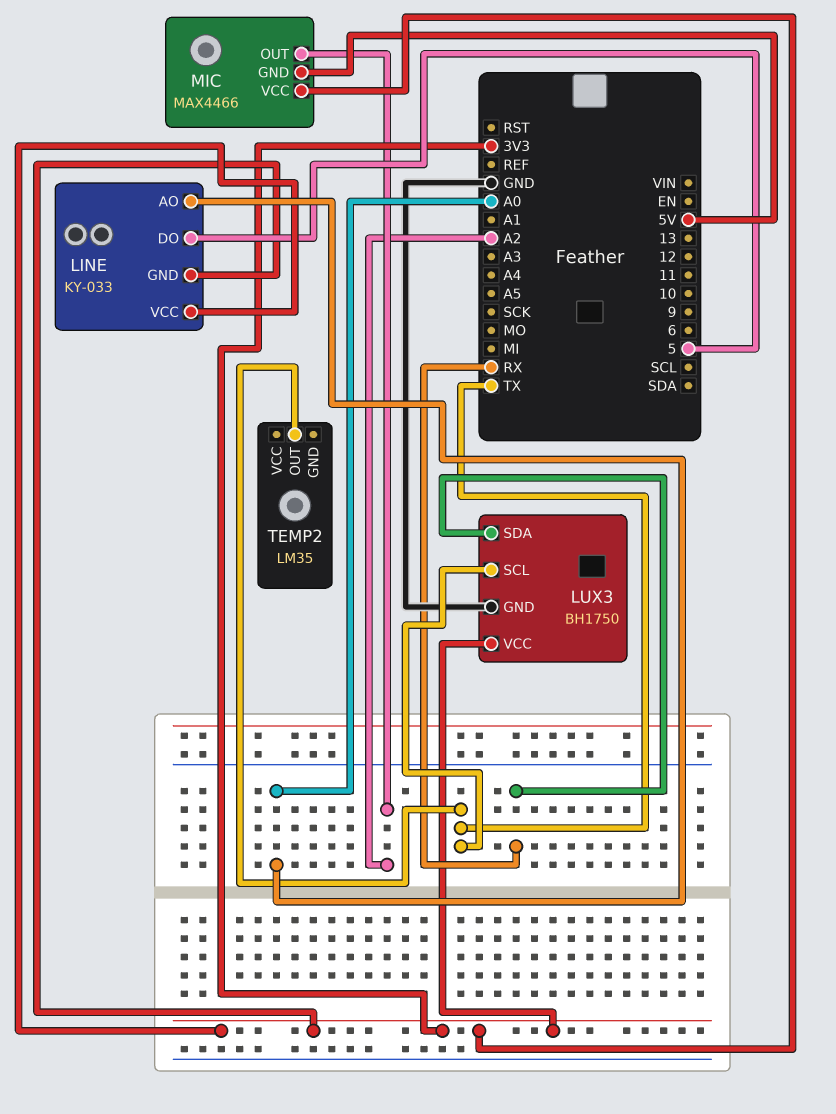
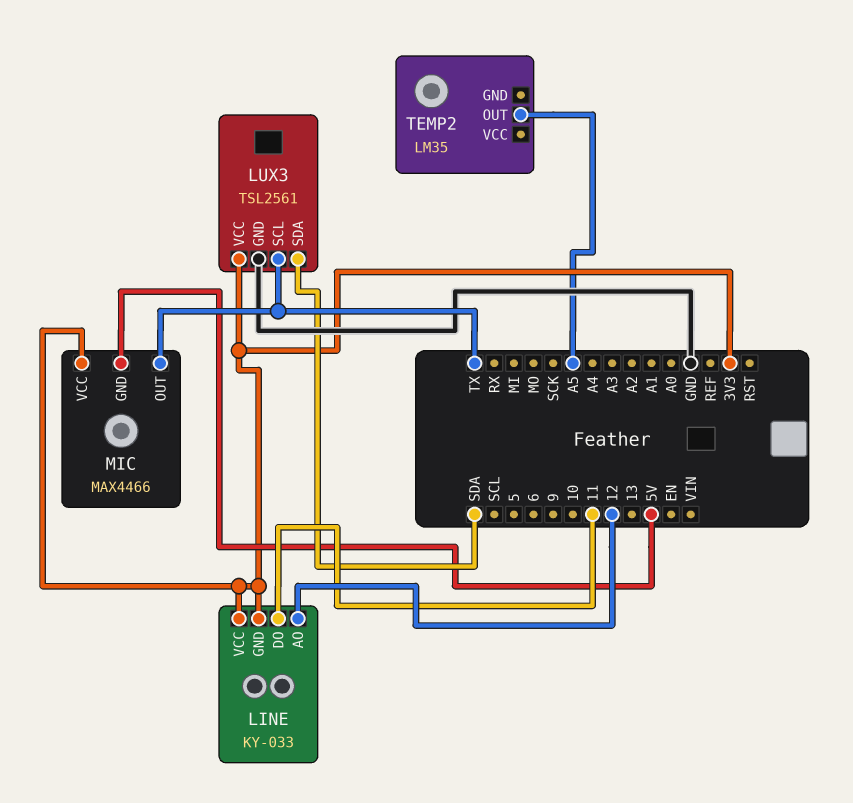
LINE pin AO: A0 -> 12
LINE pin DO: 5 -> 11
LUX3: BH1750 -> TSL2561
LUX3 pin SDA: RX -> SDA
MIC pin OUT: A2 -> TX
TEMP2 pin OUT: TX -> A5

